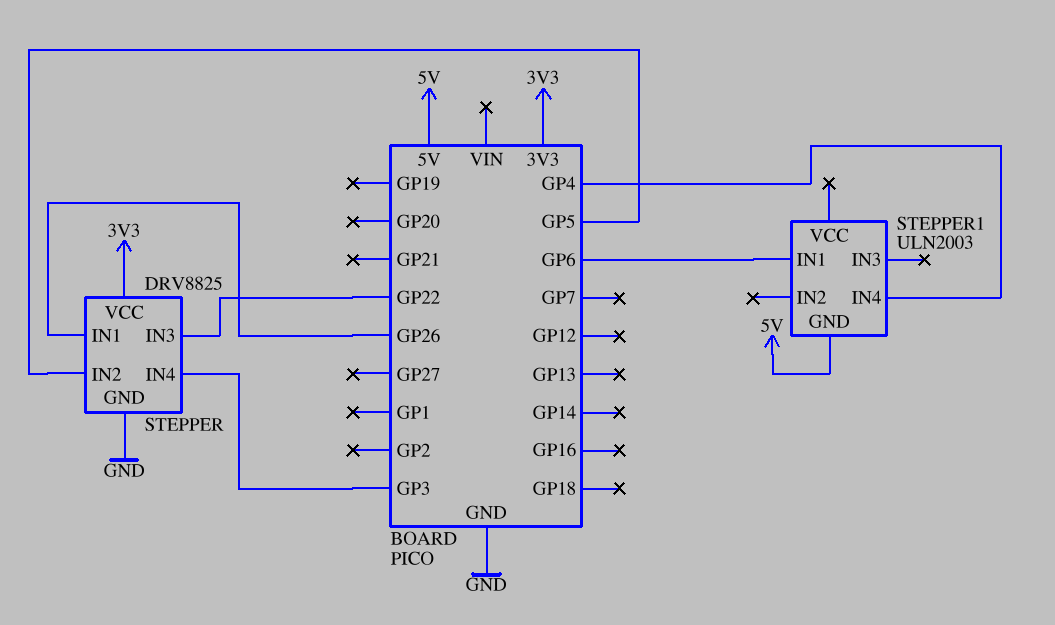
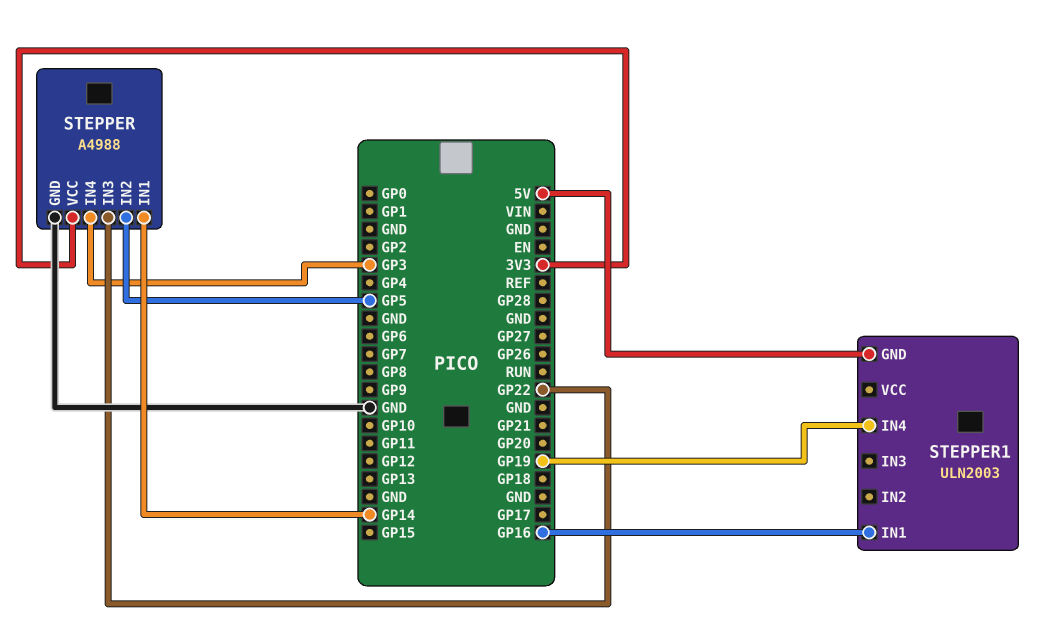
STEPPER: DRV8825 -> A4988
STEPPER pin IN1: GP26 -> GP14
STEPPER1 pin IN1: GP6 -> GP16
STEPPER1 pin IN4: GP4 -> GP19

